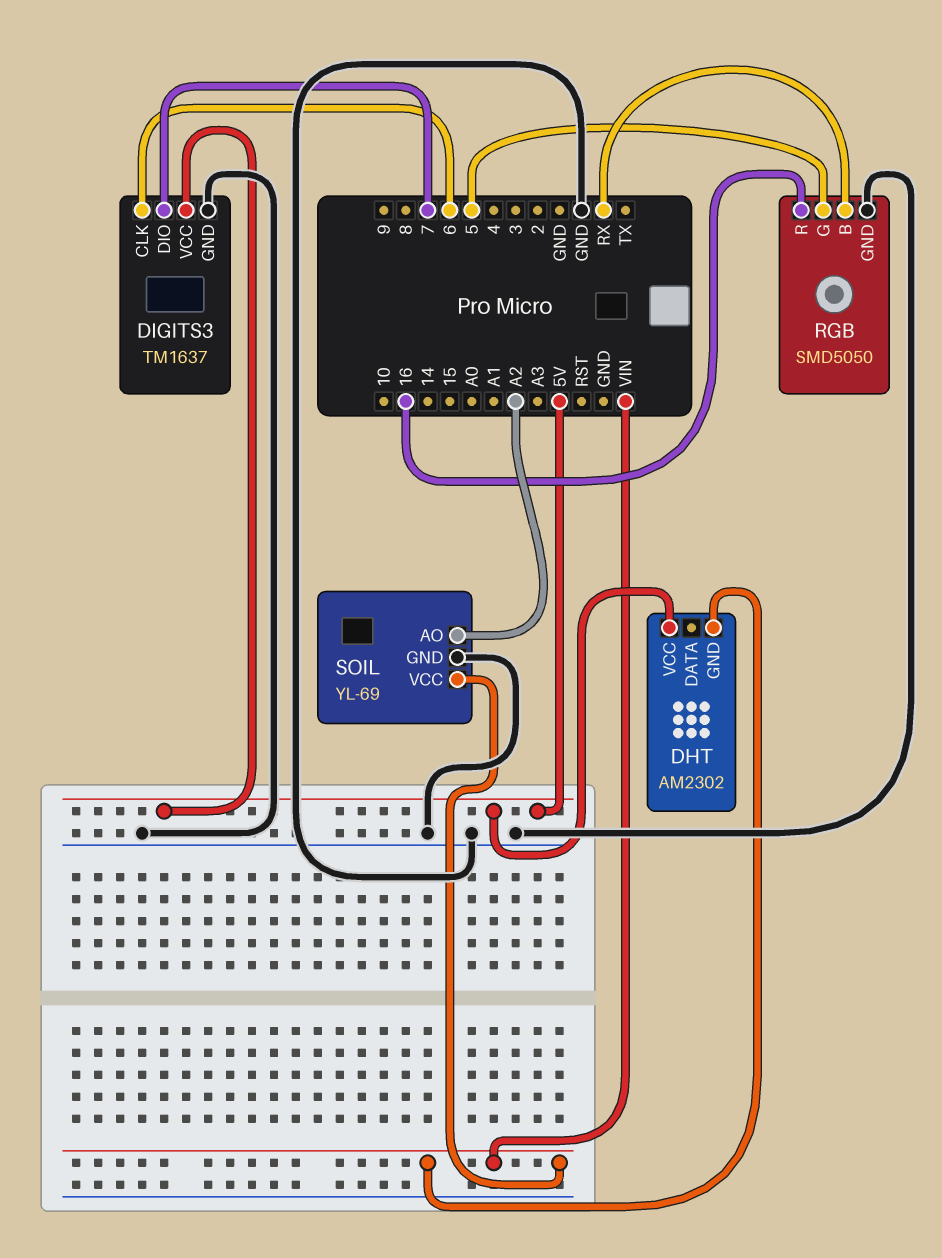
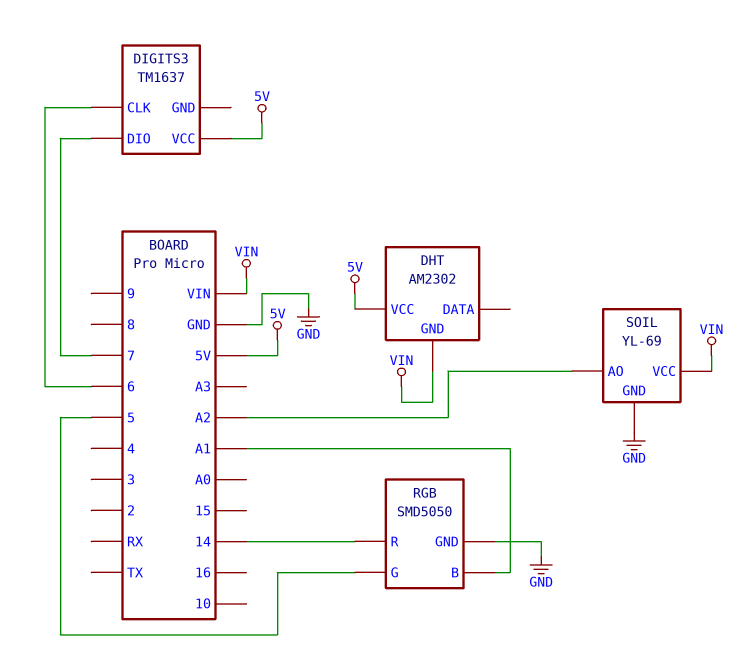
DIGITS3 pin GND: GND -> none
RGB pin B: RX -> A1
RGB pin R: 16 -> 14

